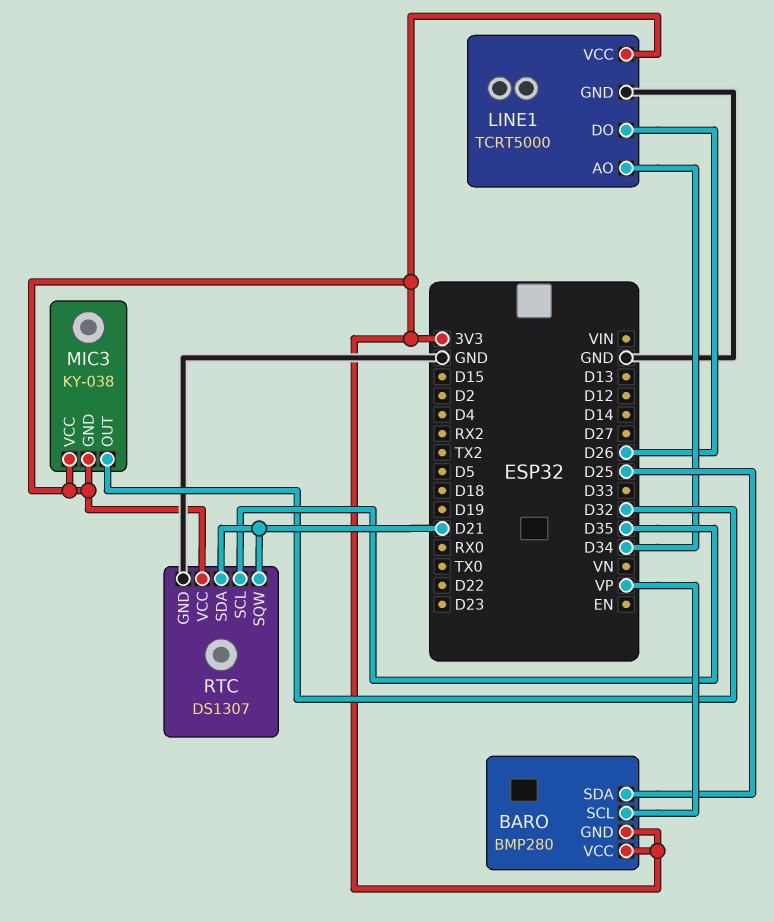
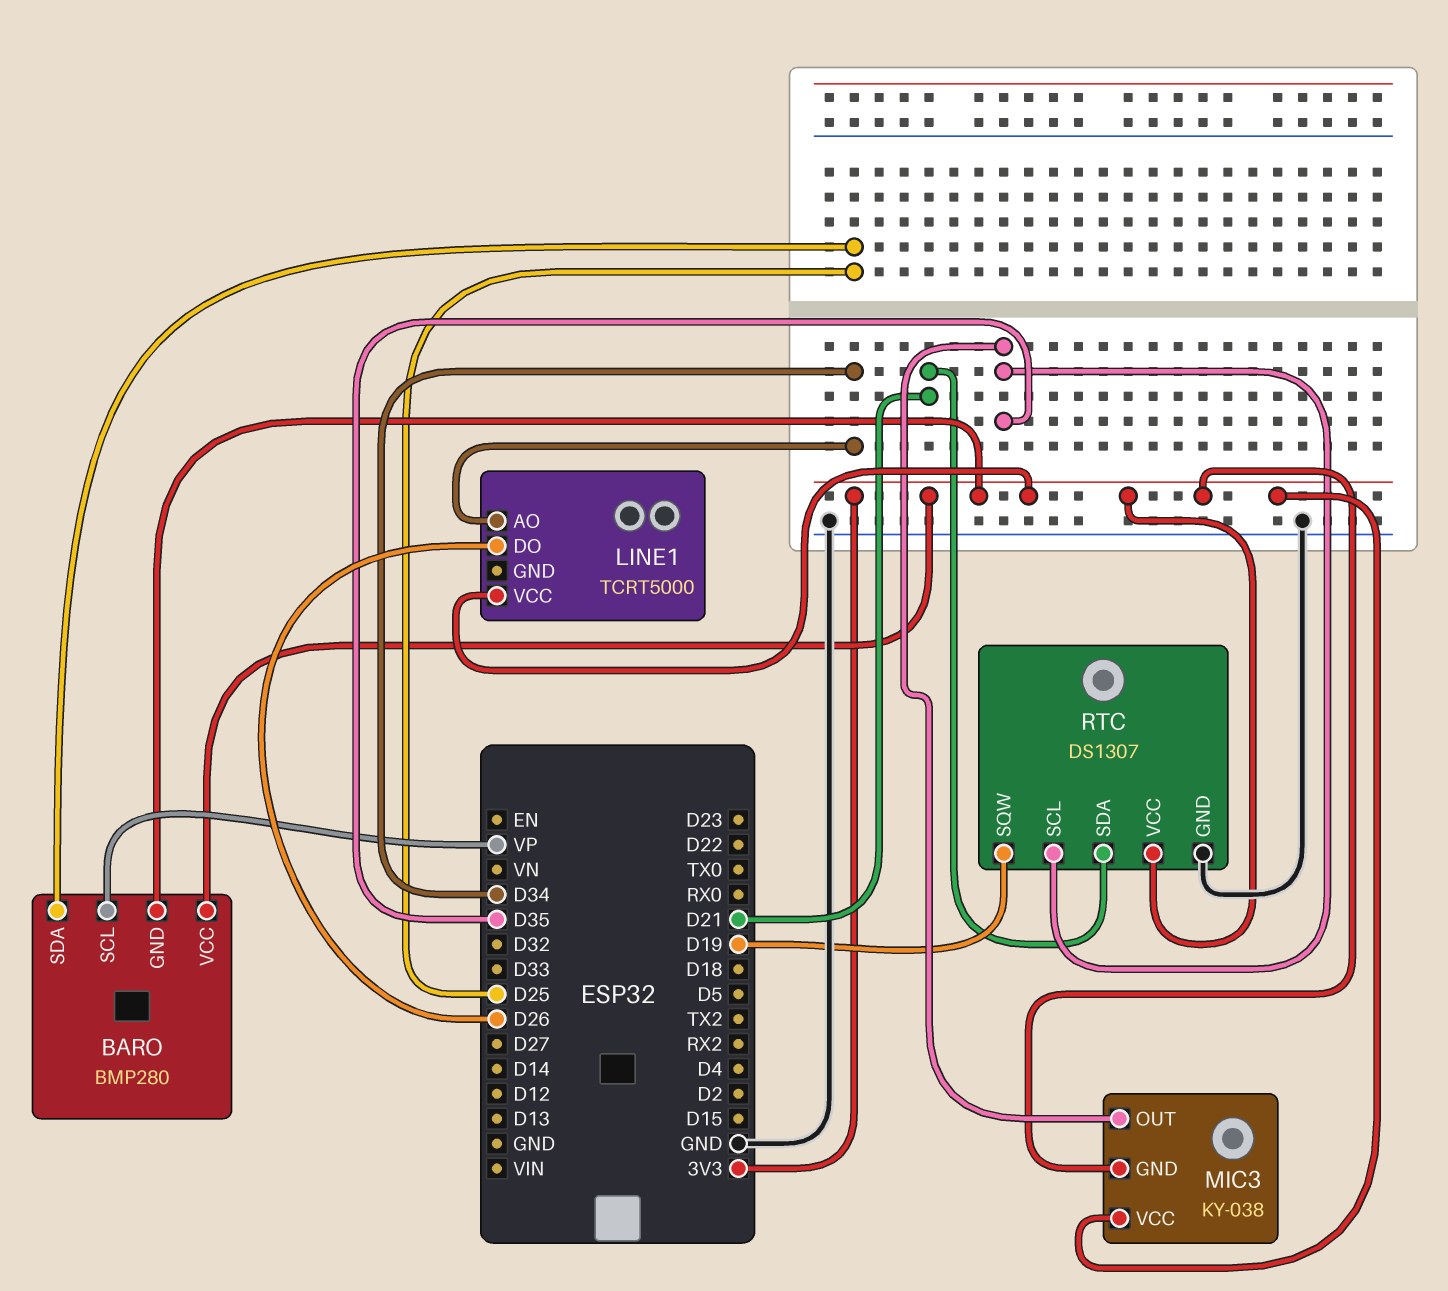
LINE1 pin GND: GND -> none
MIC3 pin OUT: D32 -> D35
RTC pin SQW: D21 -> D19

